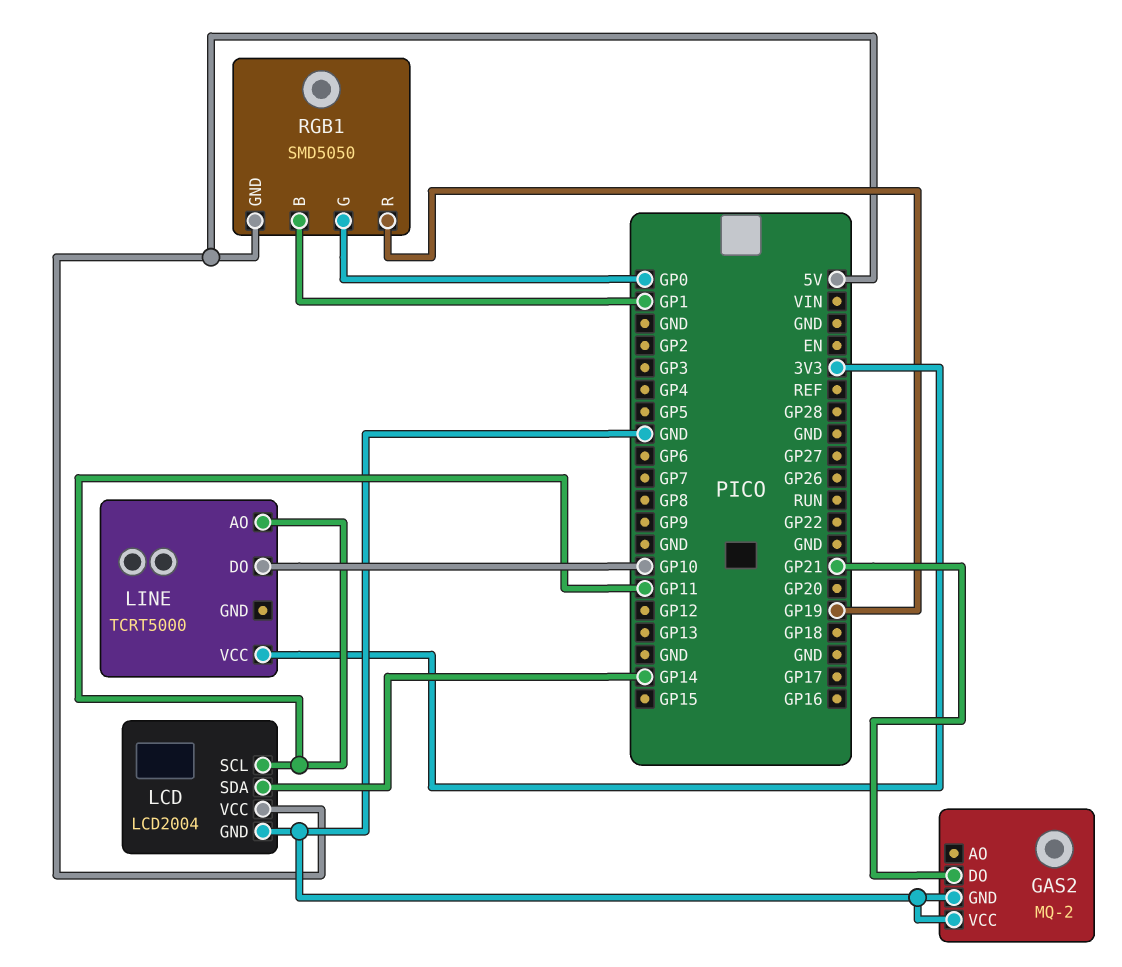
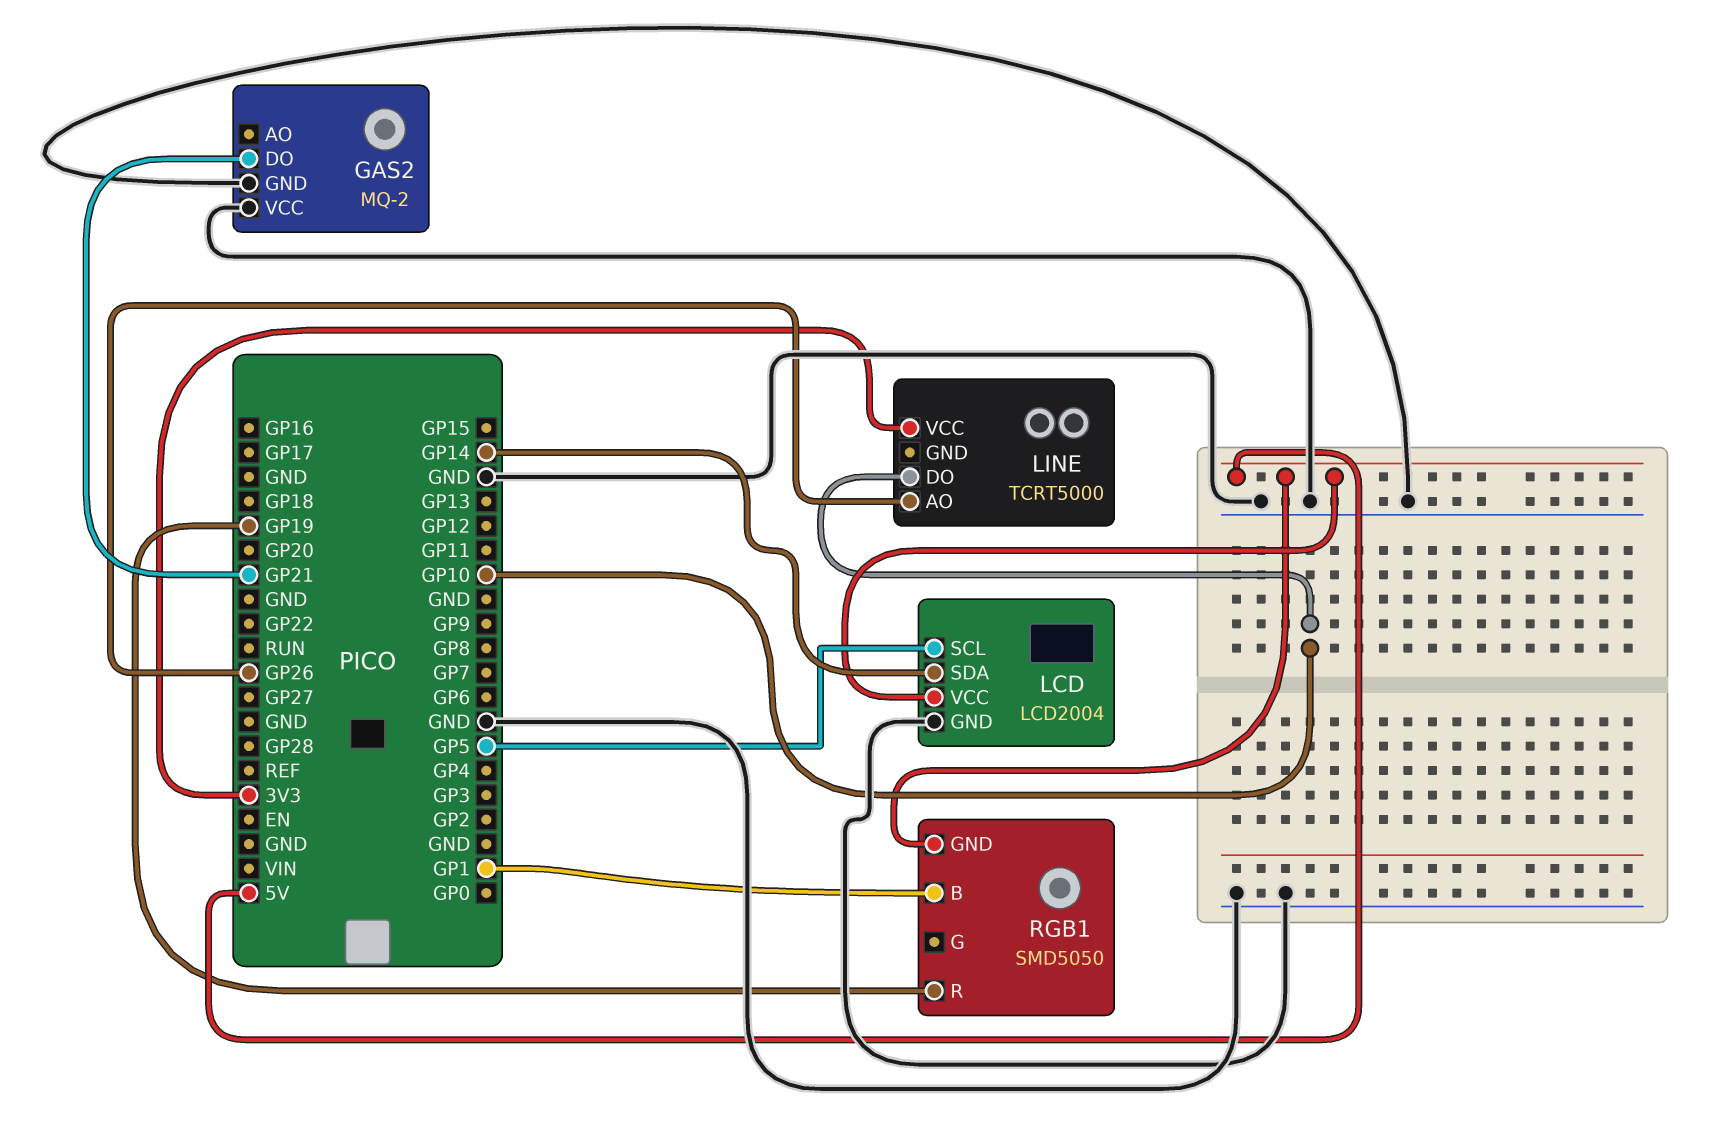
LCD pin SCL: GP11 -> GP5
LINE pin AO: GP11 -> GP26
RGB1 pin G: GP0 -> none

